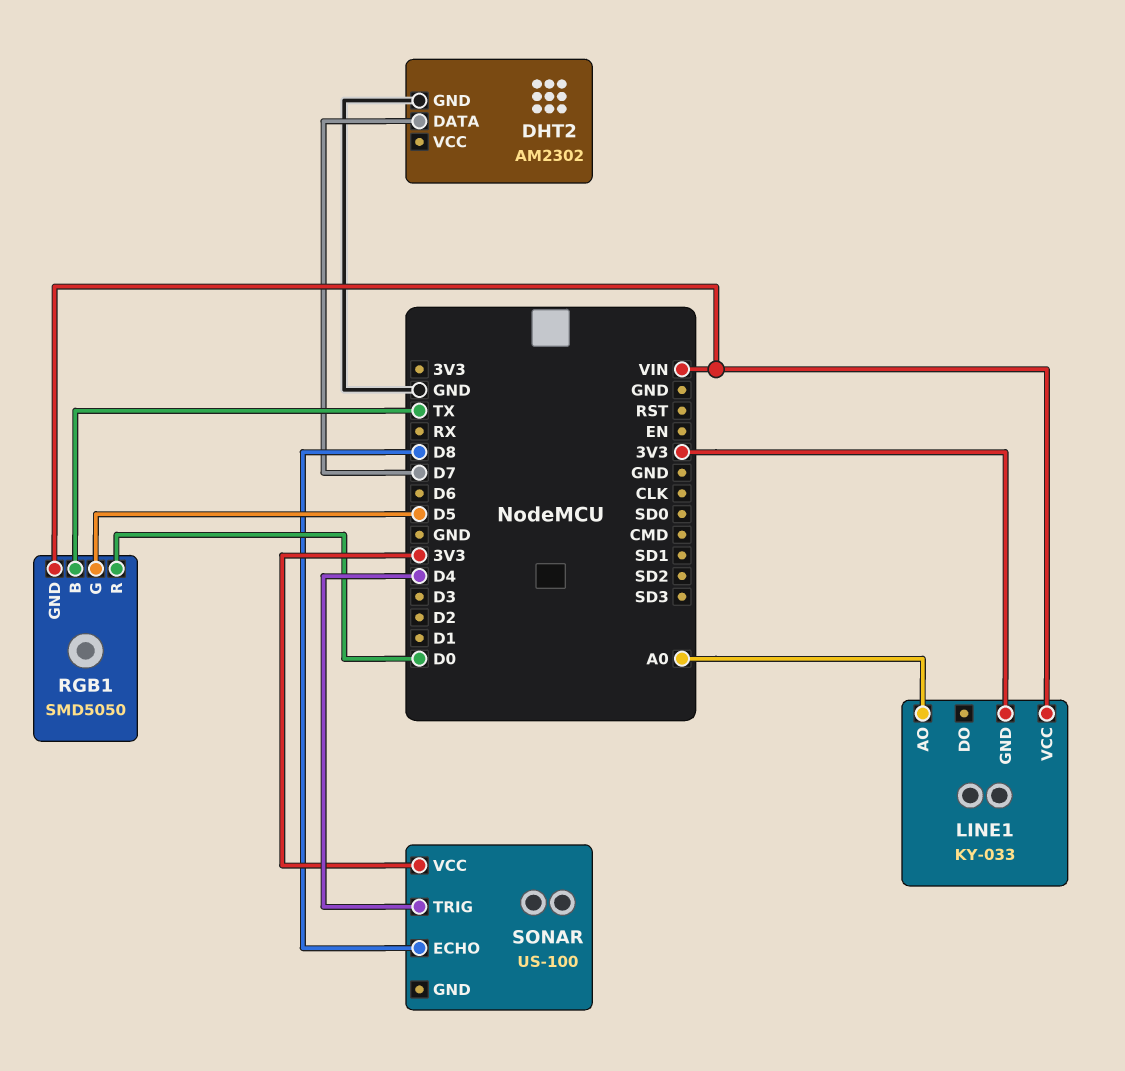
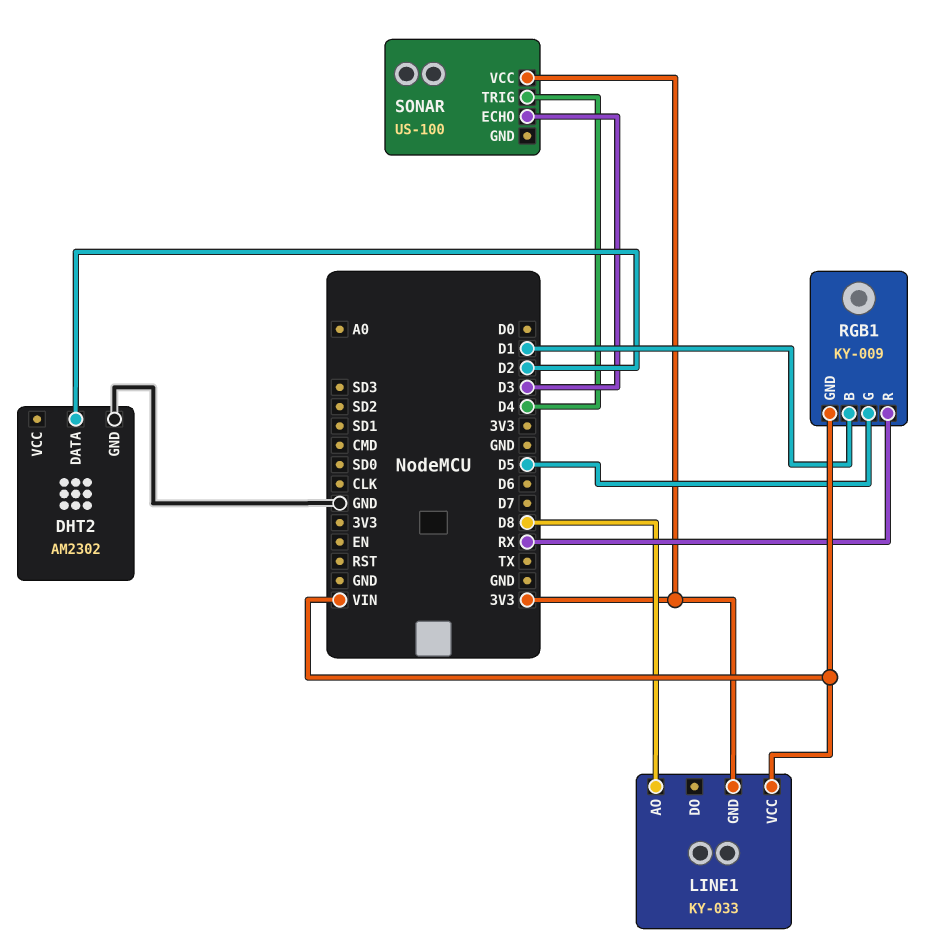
DHT2 pin DATA: D7 -> D2
LINE1 pin AO: A0 -> D8
RGB1: SMD5050 -> KY-009
RGB1 pin B: TX -> D1
RGB1 pin R: D0 -> RX
SONAR pin ECHO: D8 -> D3

